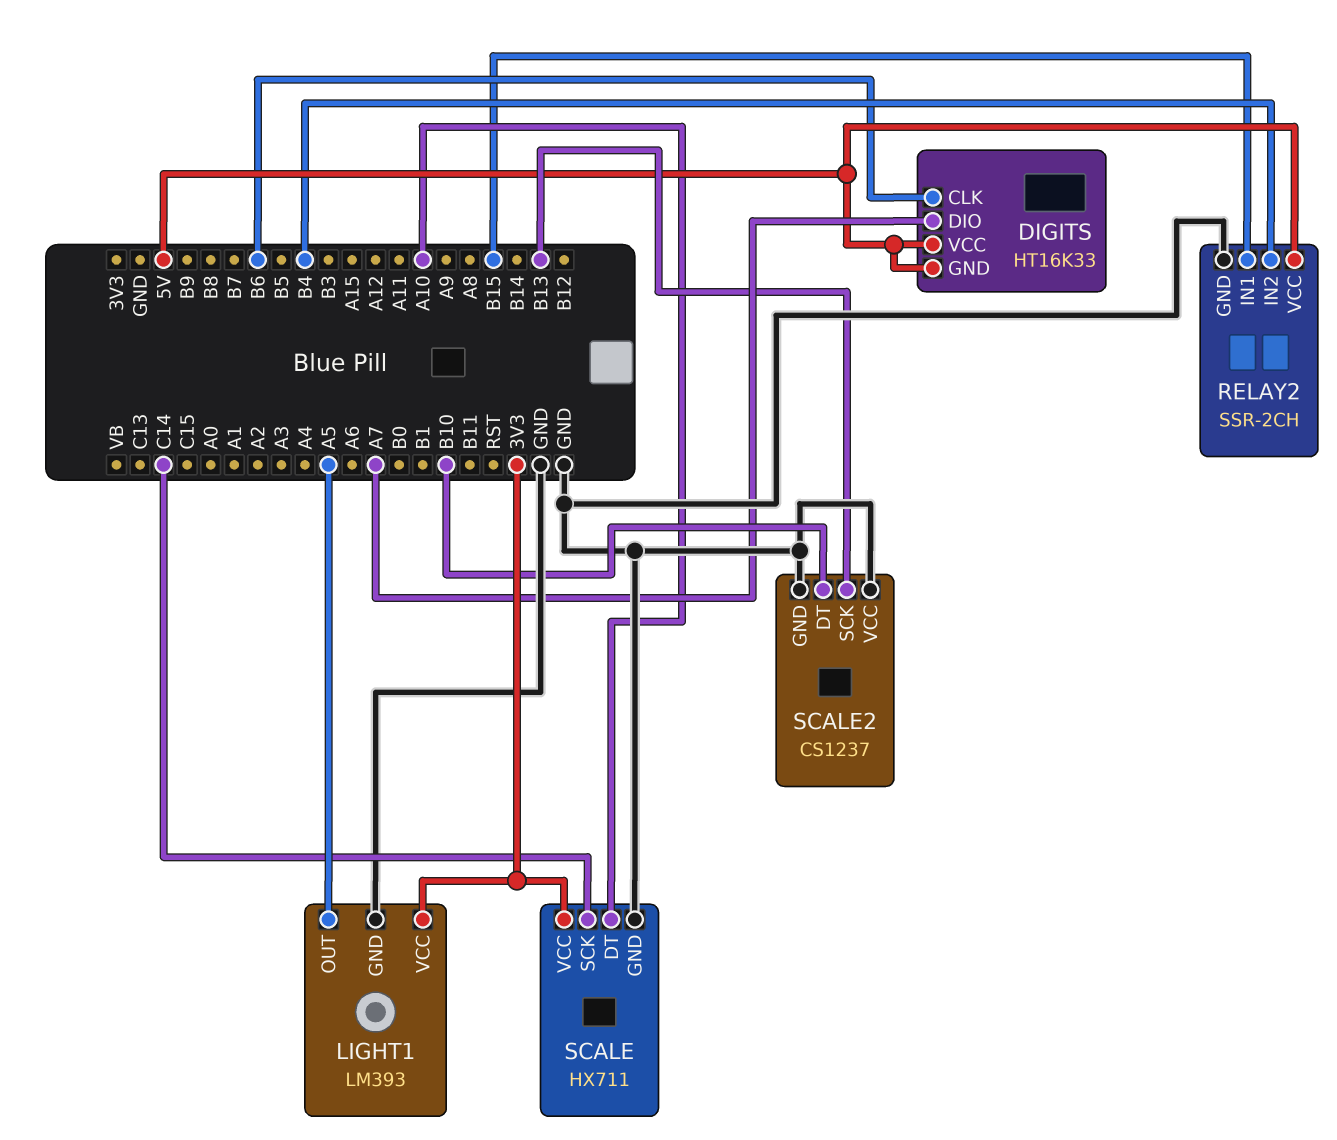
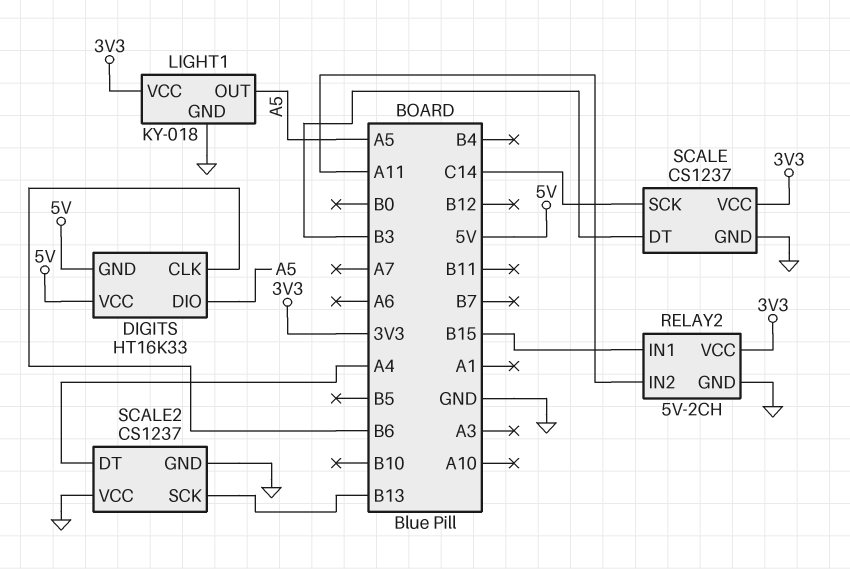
DIGITS pin DIO: A7 -> A5
LIGHT1: LM393 -> KY-018
RELAY2: SSR-2CH -> 5V-2CH
RELAY2 pin IN2: B4 -> A11
RELAY2 pin VCC: 5V -> 3V3
SCALE: HX711 -> CS1237
SCALE pin DT: A10 -> B3
SCALE2 pin DT: B10 -> A4

